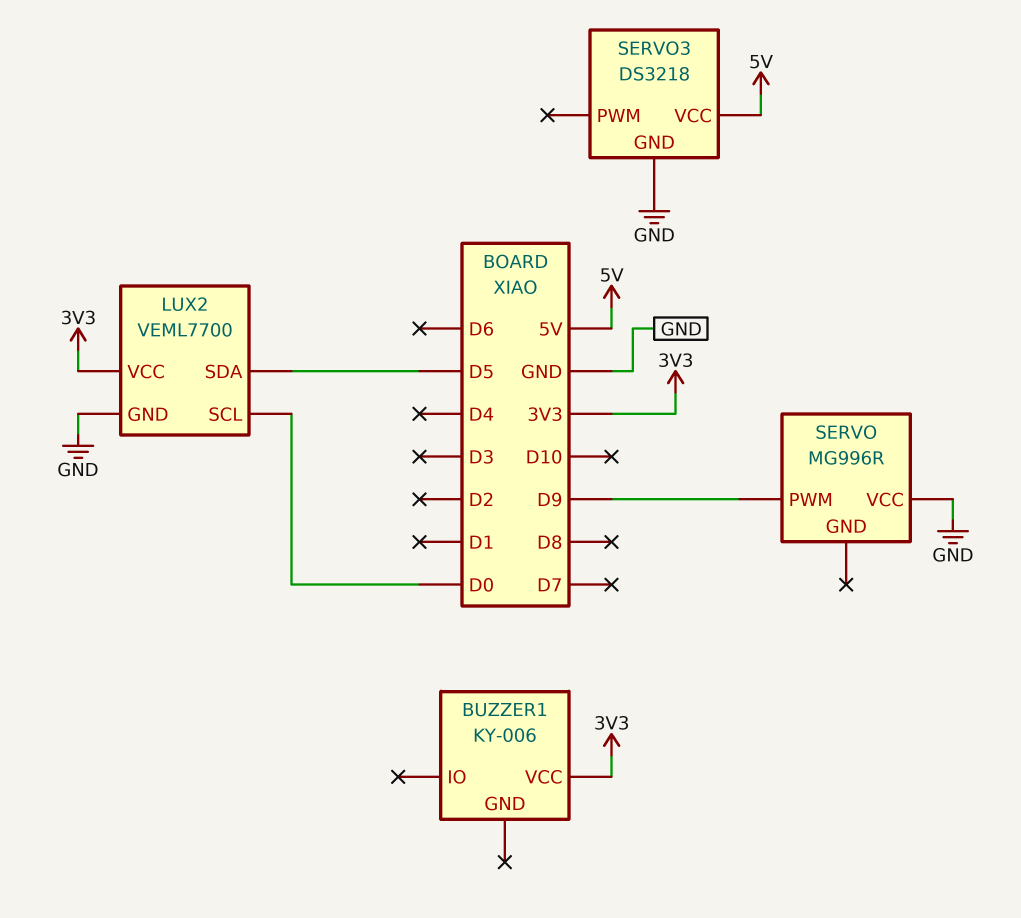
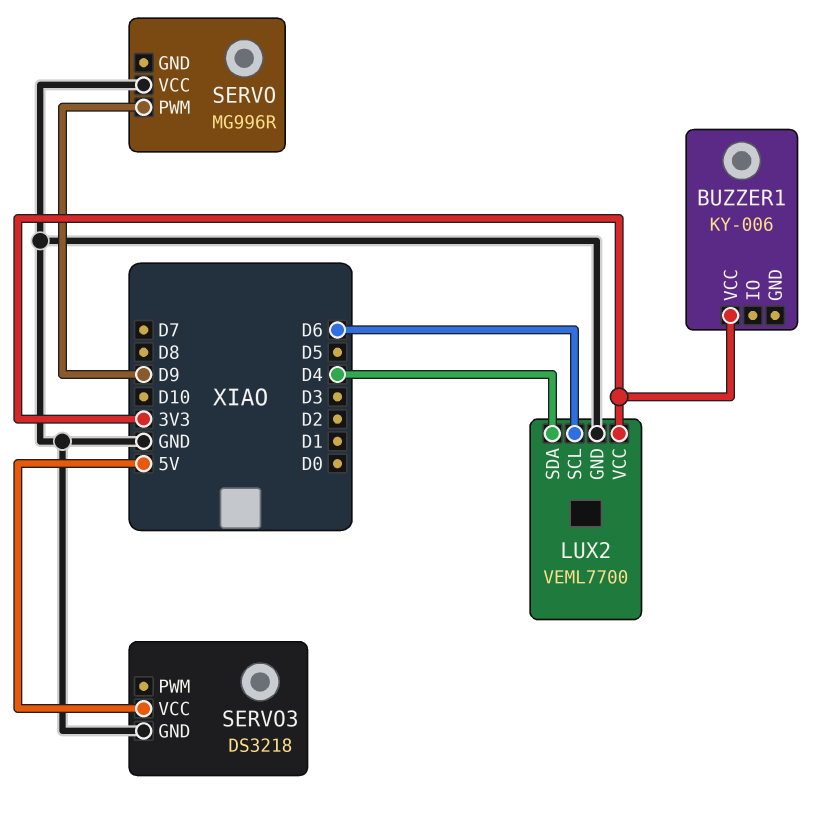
LUX2 pin SCL: D0 -> D6
LUX2 pin SDA: D5 -> D4

